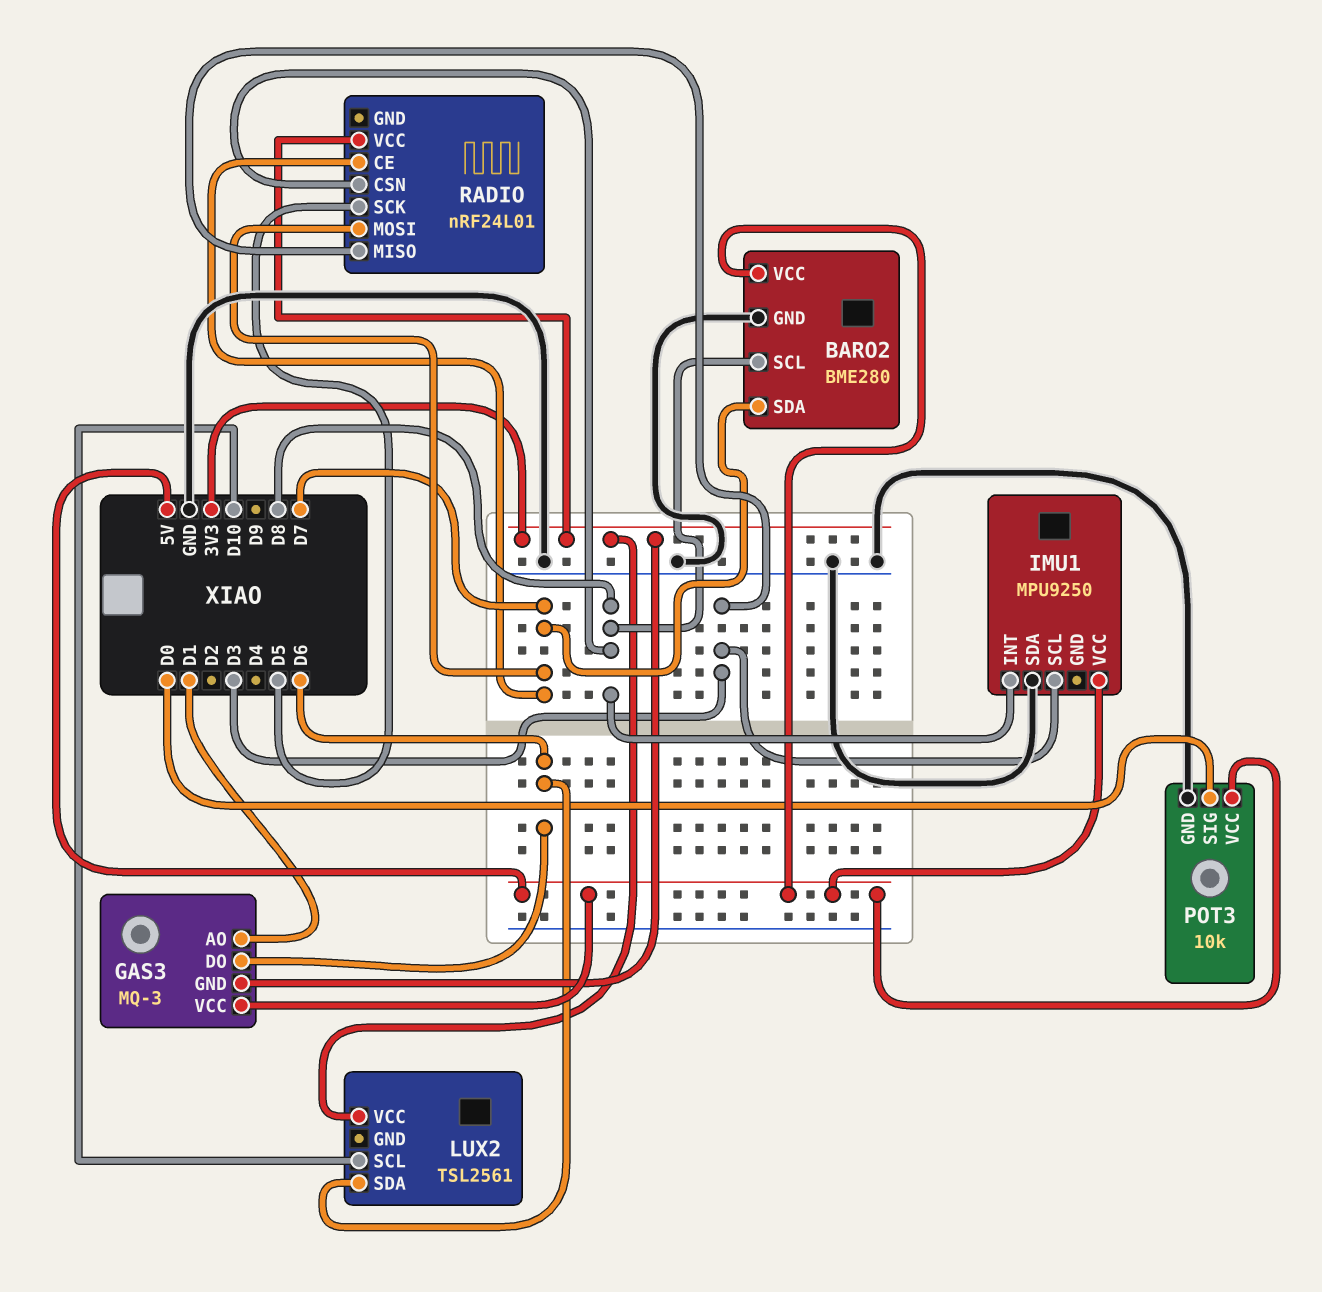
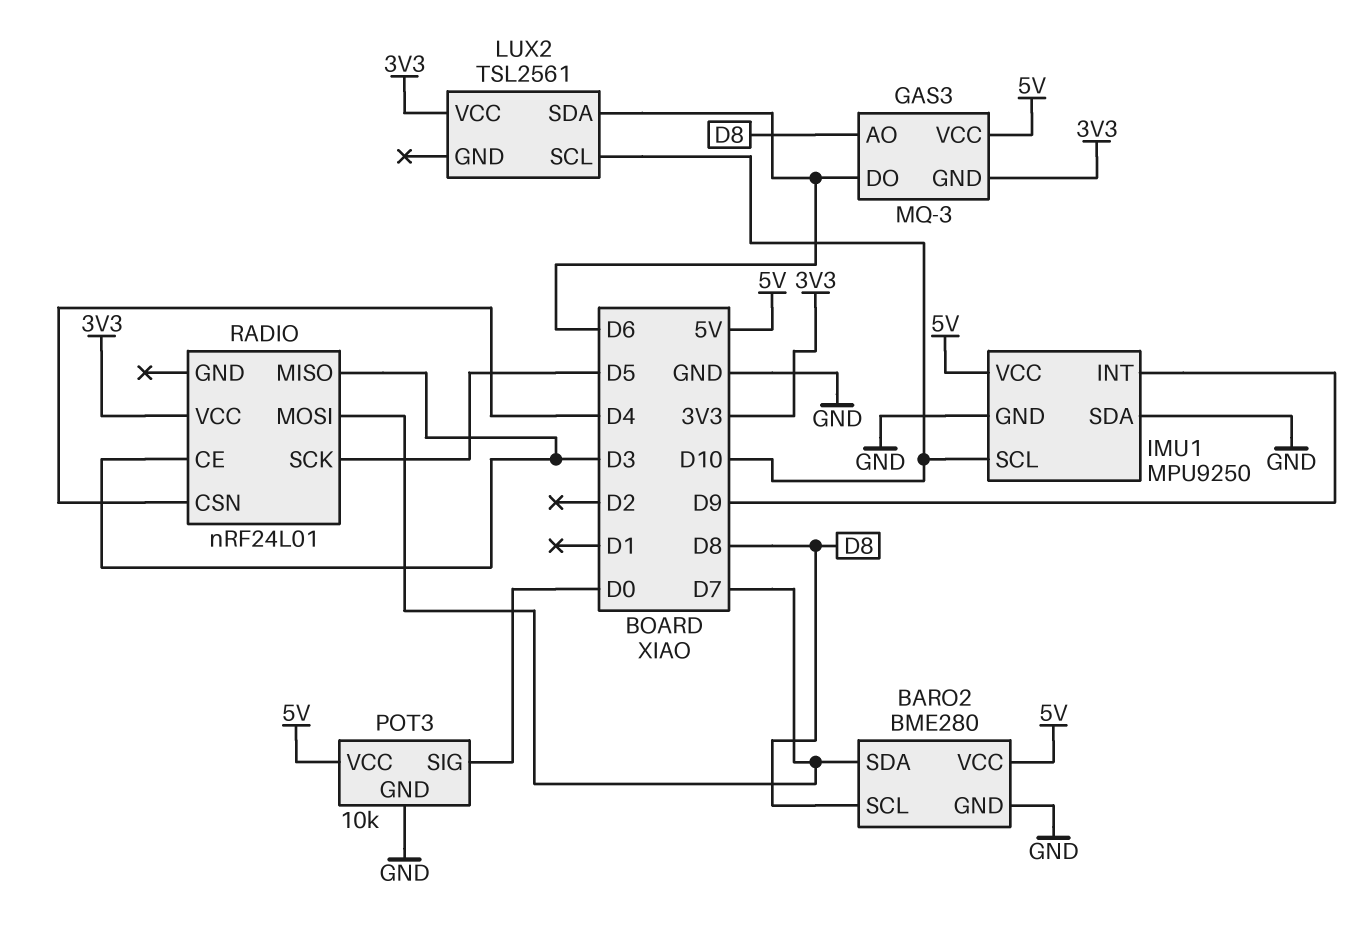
GAS3 pin AO: D1 -> D8
IMU1 pin GND: none -> GND
IMU1 pin INT: D8 -> D9
IMU1 pin SCL: D3 -> D10
RADIO pin CE: D7 -> D3
RADIO pin CSN: D8 -> D4

